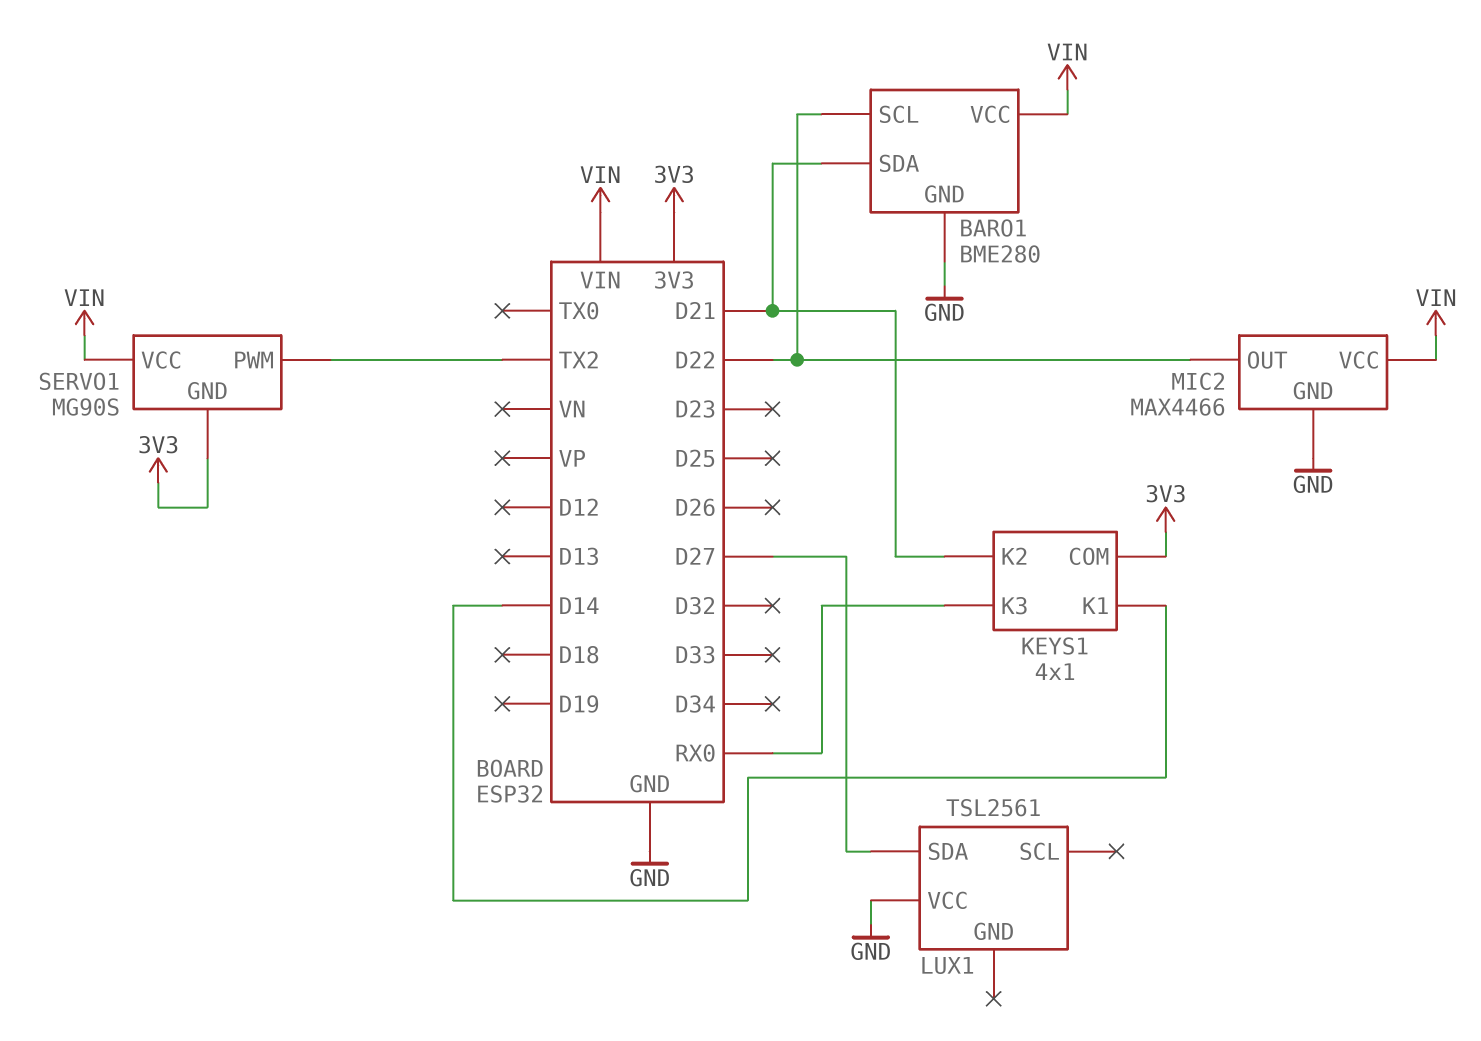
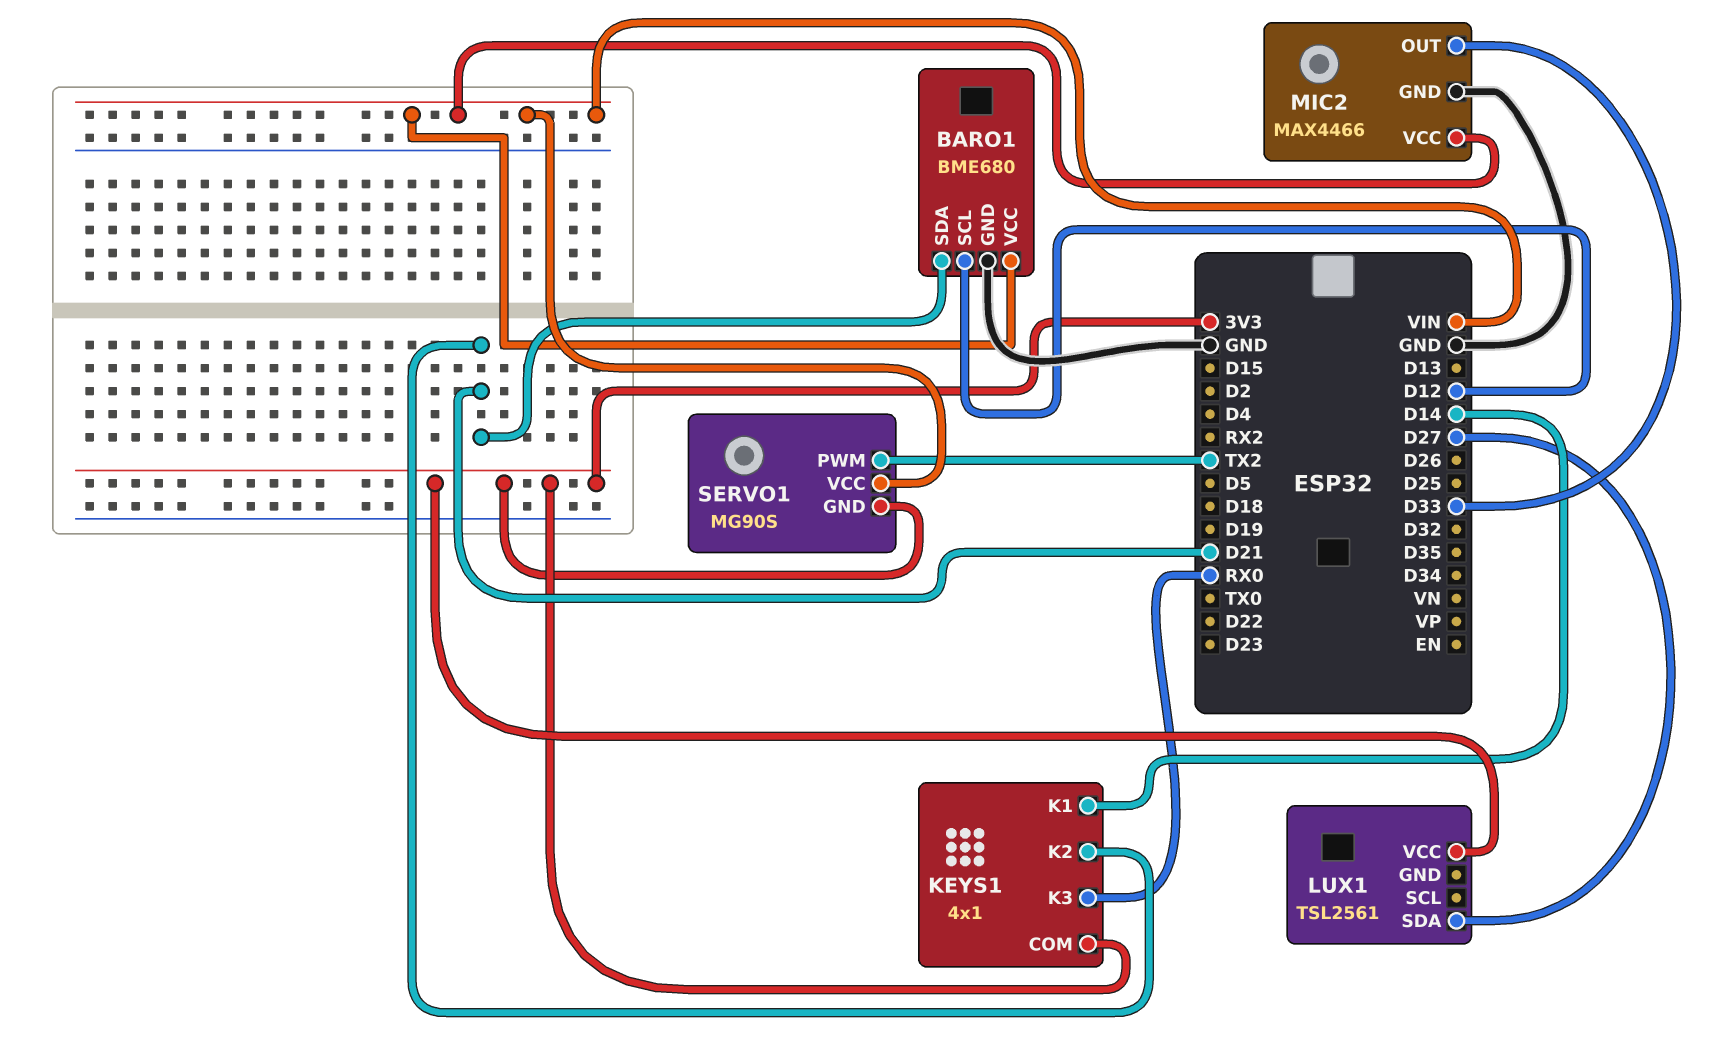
BARO1: BME280 -> BME680
BARO1 pin SCL: D22 -> D12
LUX1 pin VCC: GND -> 3V3
MIC2 pin OUT: D22 -> D33

